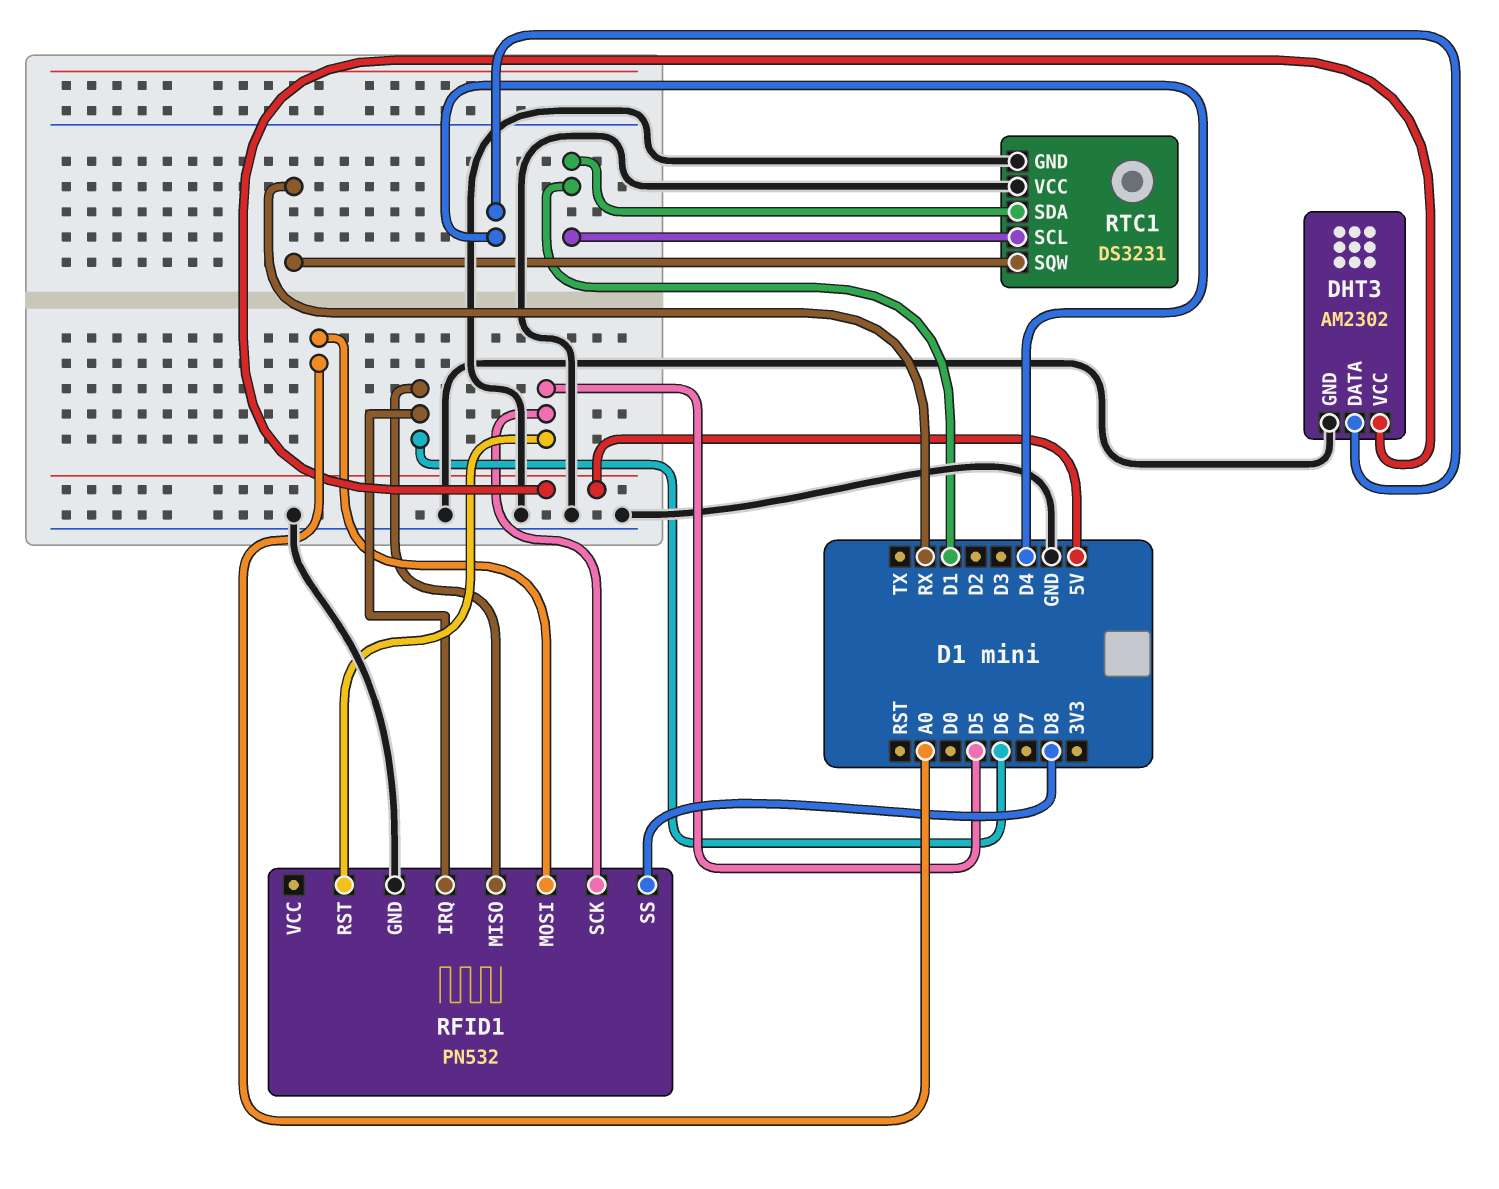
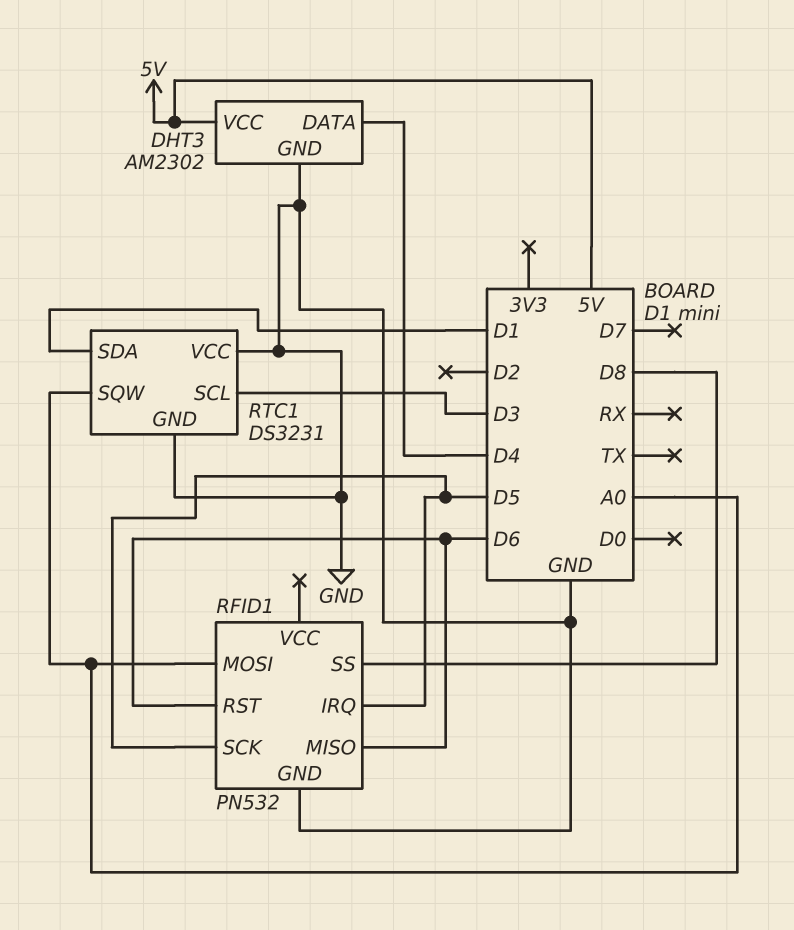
RFID1 pin IRQ: D6 -> D5
RFID1 pin RST: D5 -> D6
RTC1 pin SCL: D1 -> D3
RTC1 pin SQW: RX -> A0

